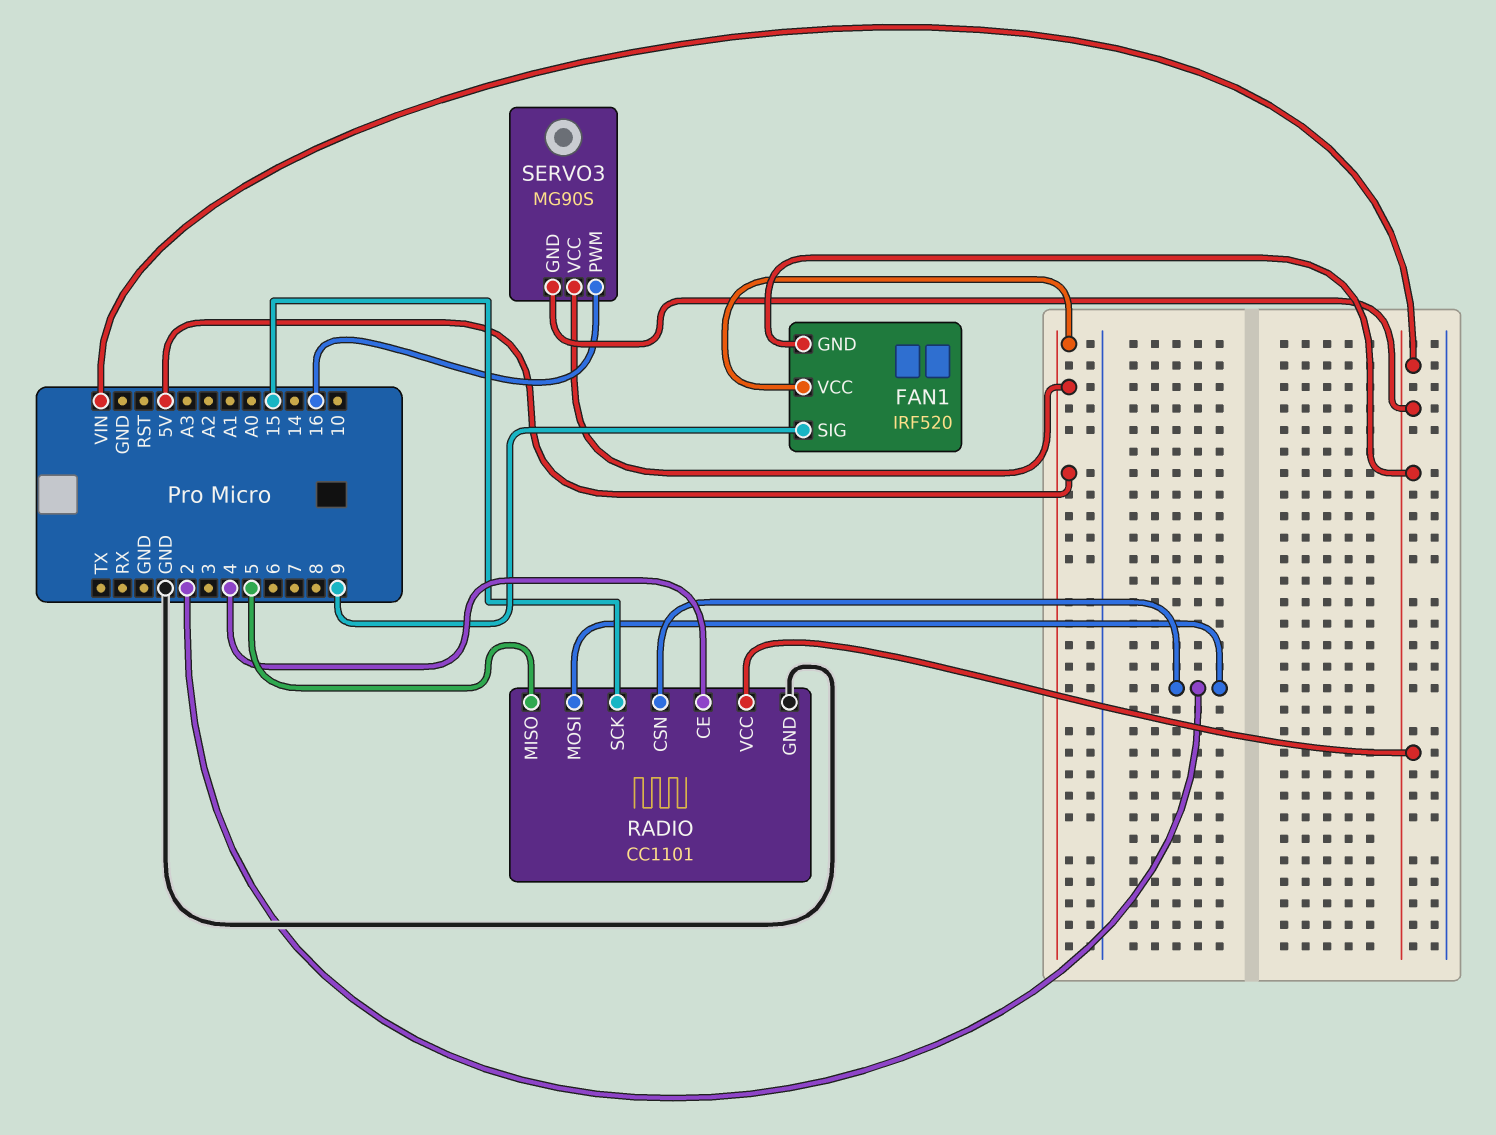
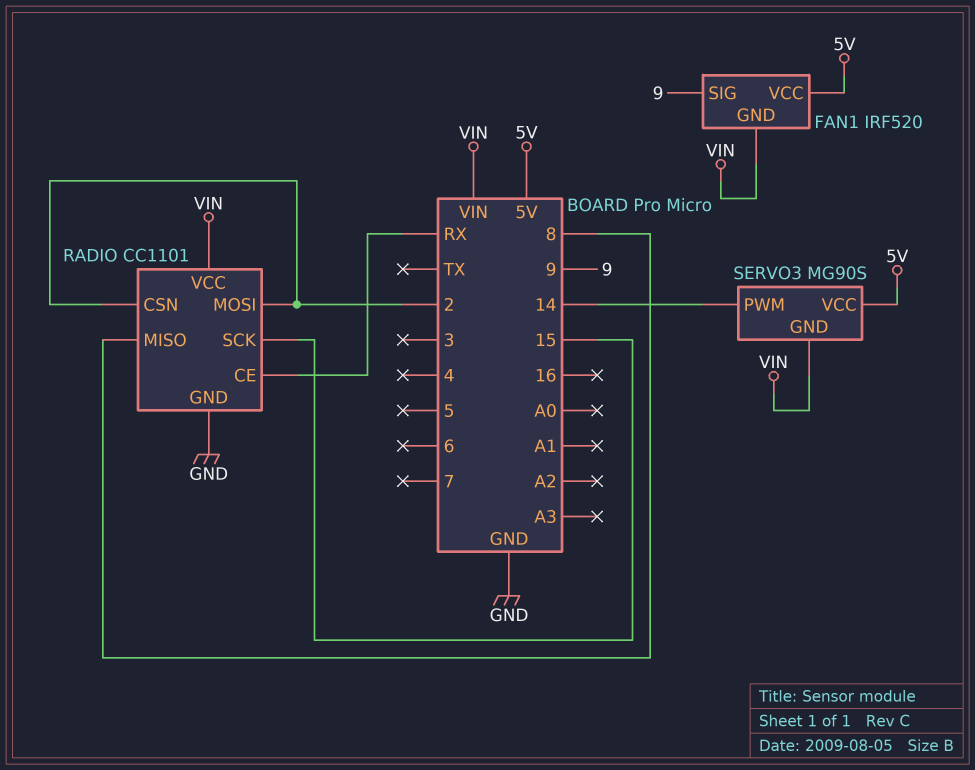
RADIO pin CE: 4 -> RX
RADIO pin MISO: 5 -> 8
SERVO3 pin PWM: 16 -> 14

